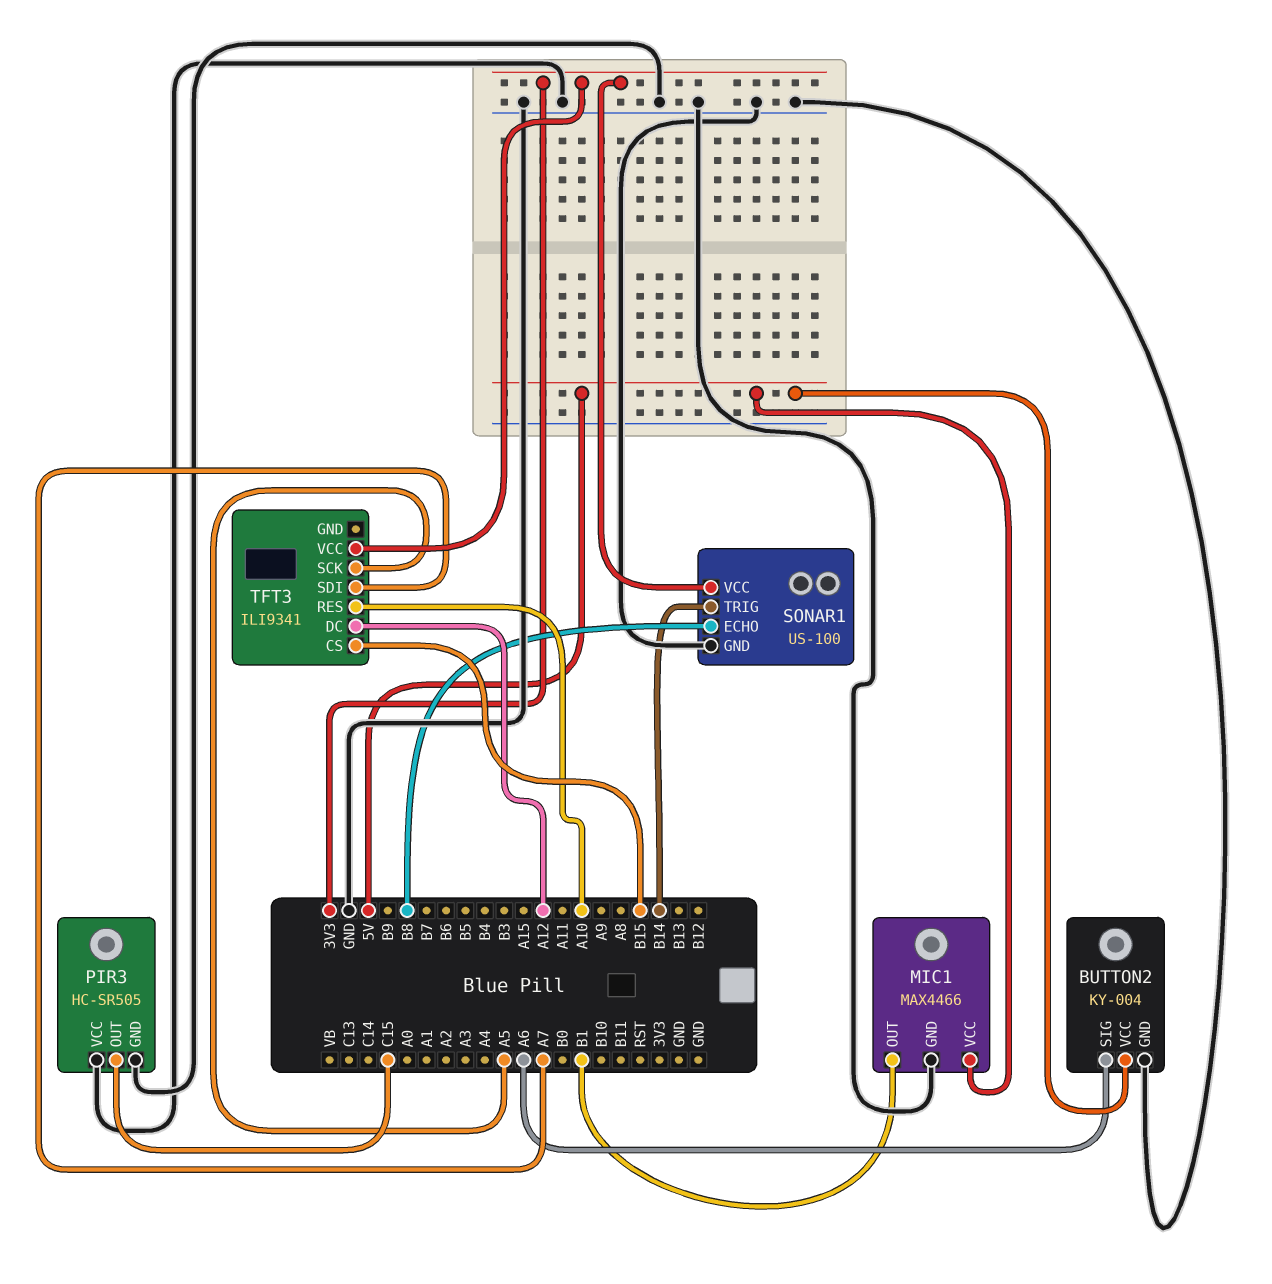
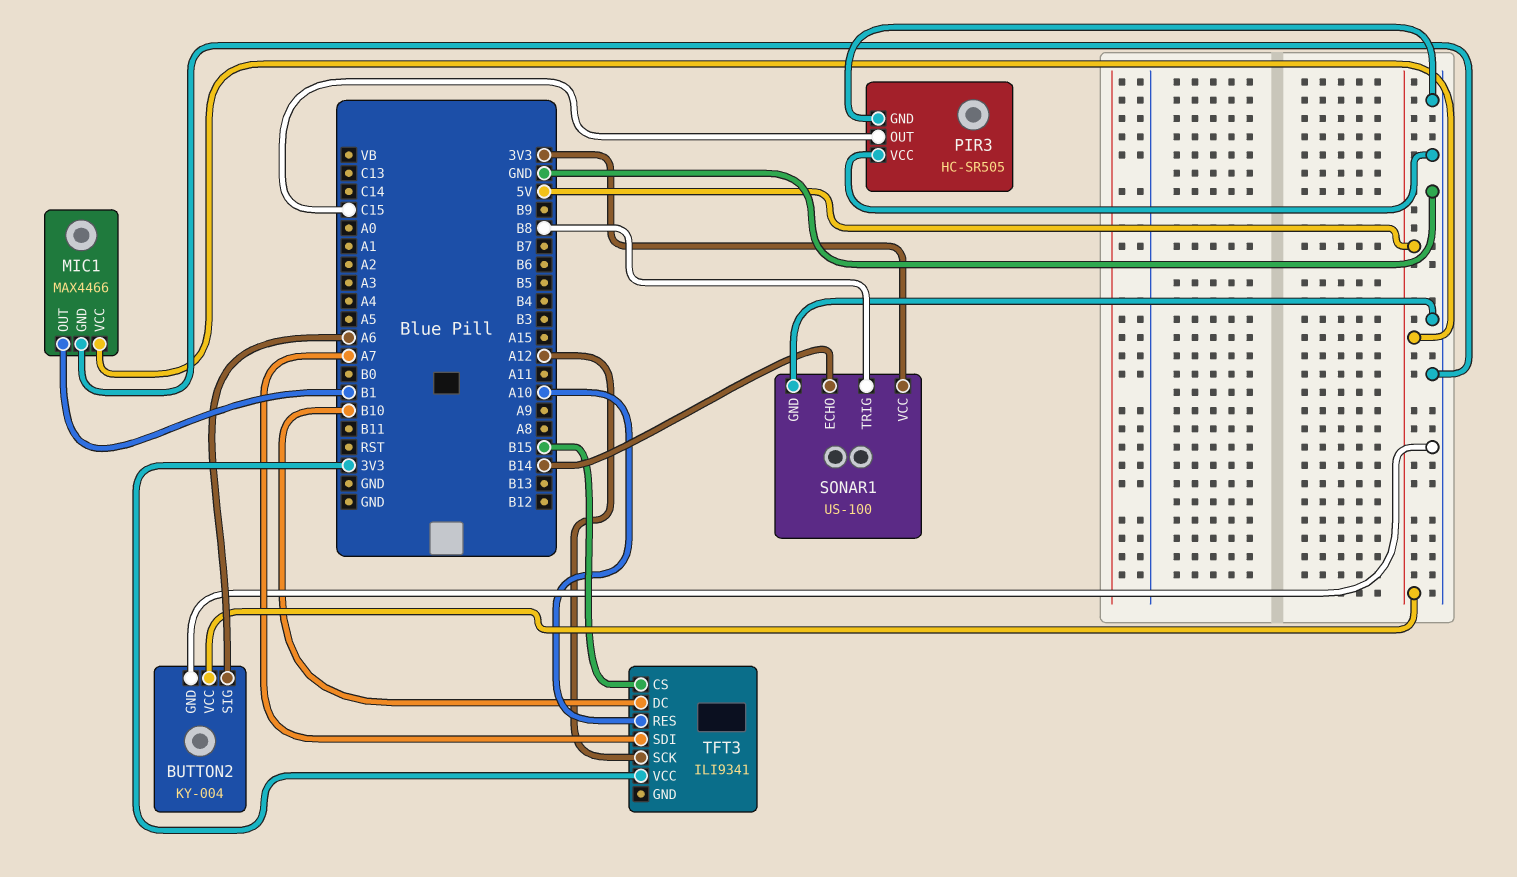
SONAR1 pin ECHO: B8 -> B14
SONAR1 pin TRIG: B14 -> B8
TFT3 pin DC: A12 -> B10
TFT3 pin SCK: A5 -> A12

